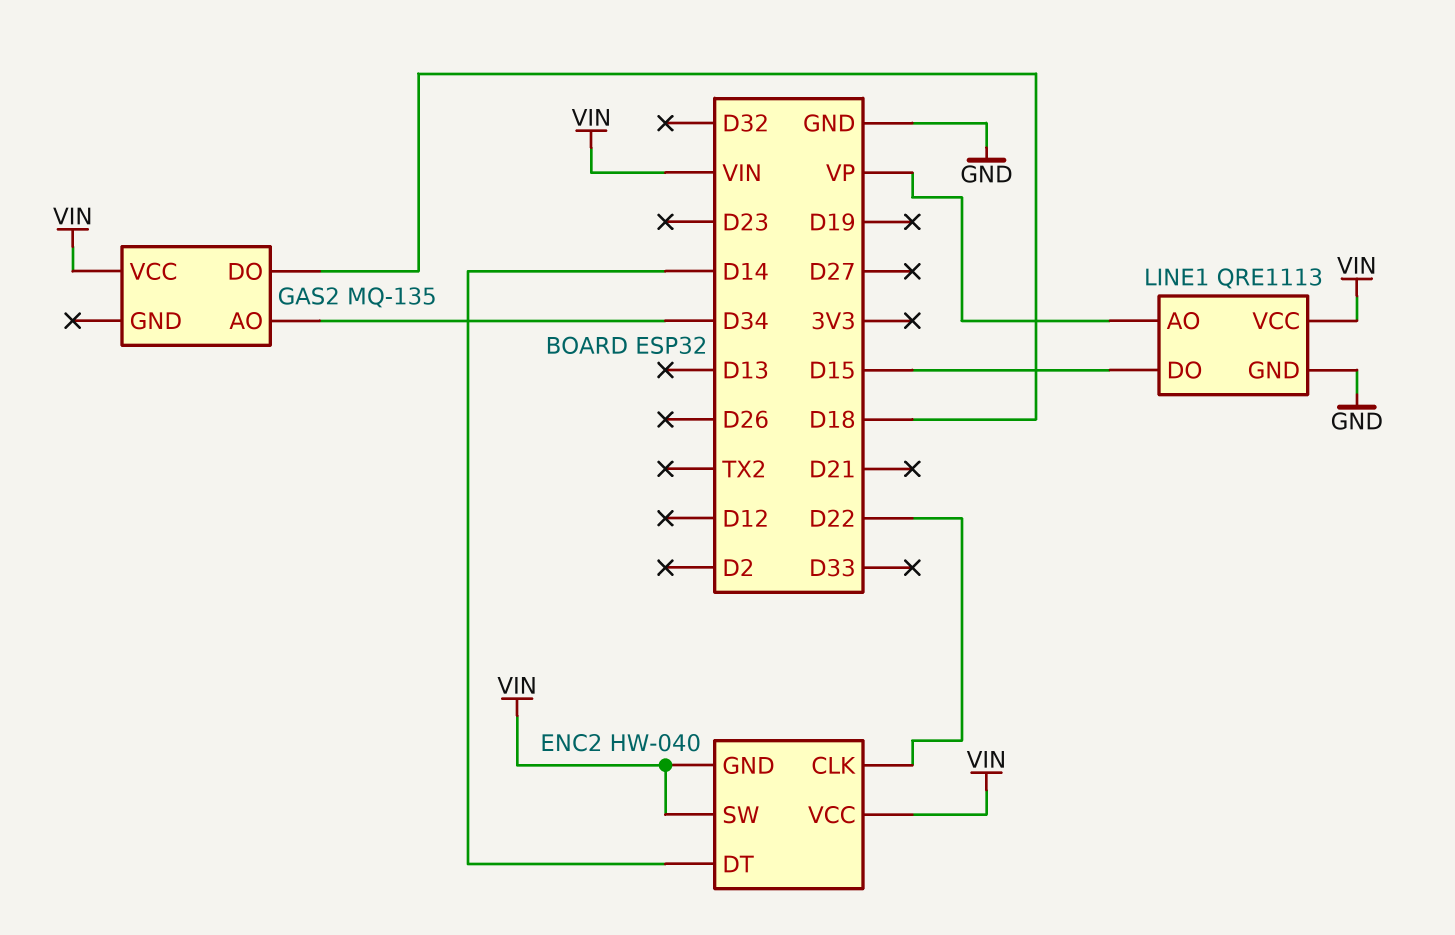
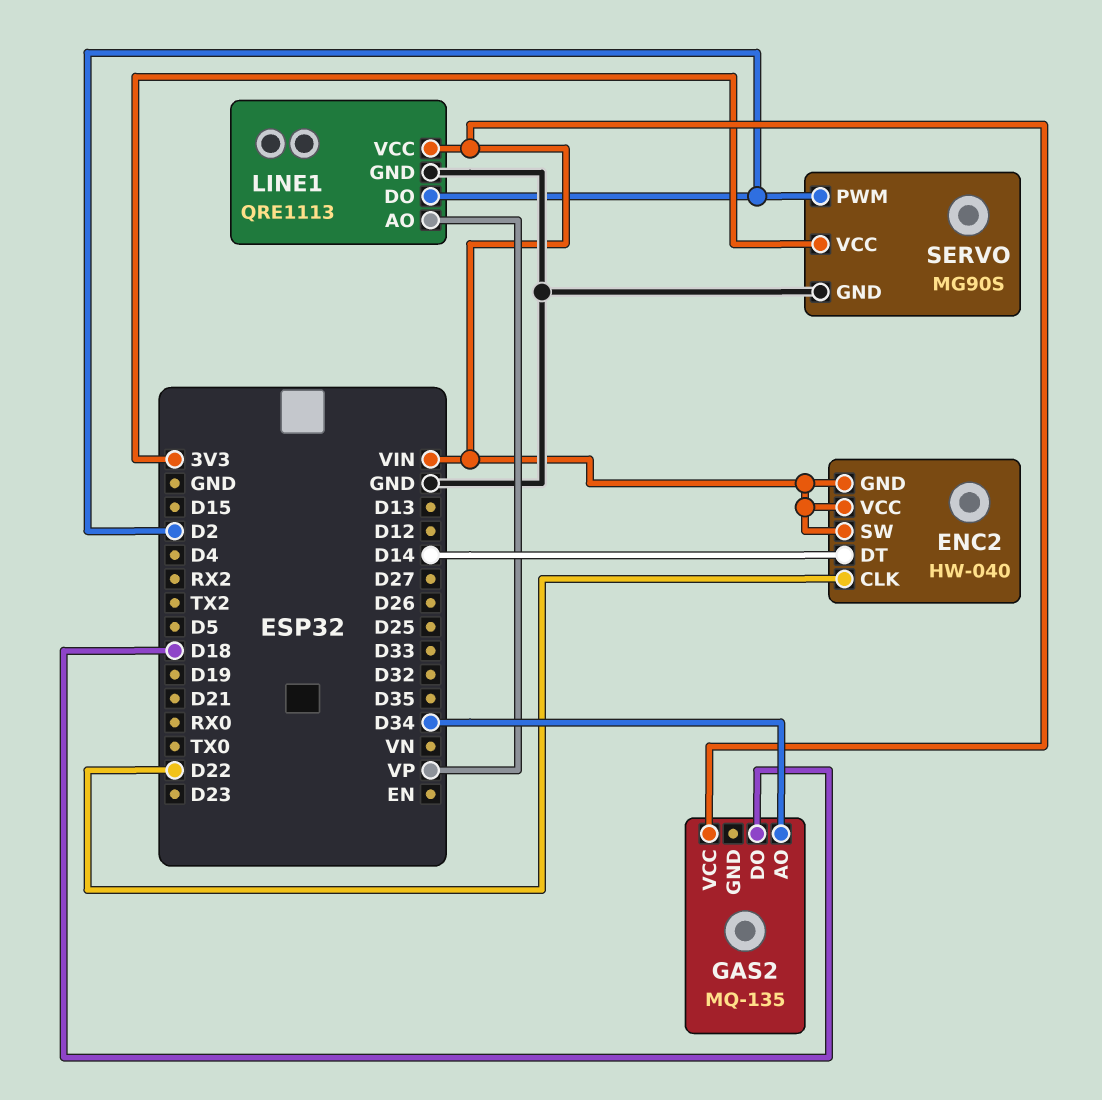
LINE1 pin DO: D15 -> D2
SERVO: none -> MG90S
SERVO pin GND: none -> GND
SERVO pin PWM: none -> D2
SERVO pin VCC: none -> 3V3

